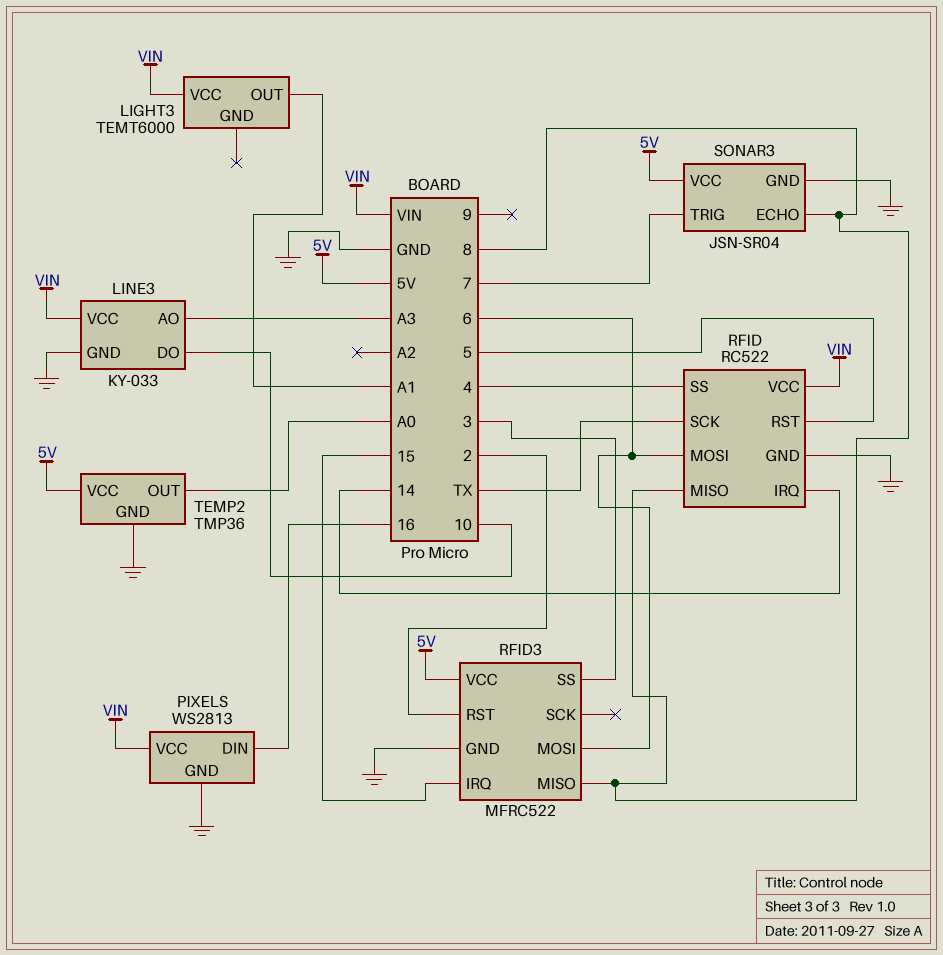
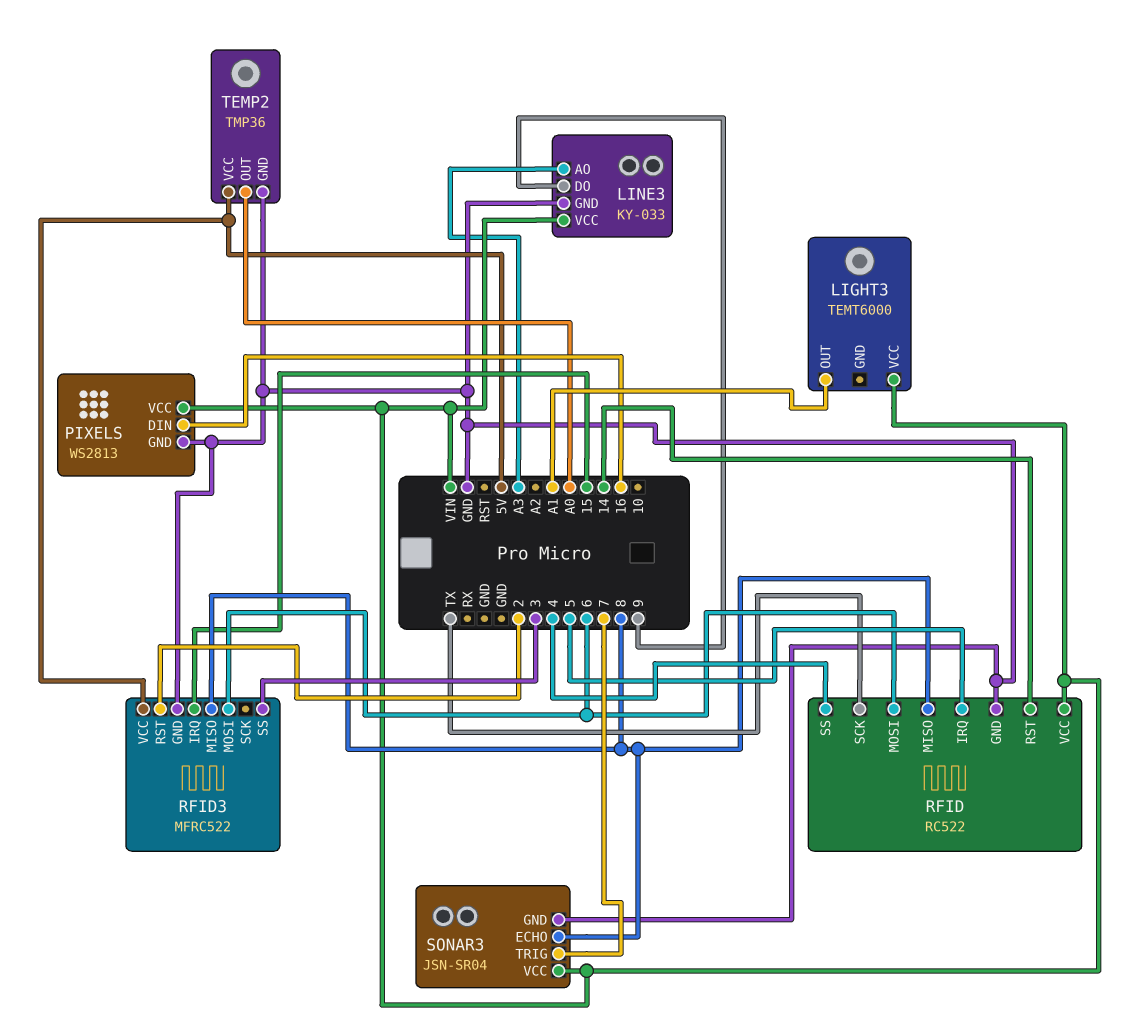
LINE3 pin DO: 10 -> 9
RFID pin IRQ: 14 -> 5
RFID pin RST: 5 -> 14
SONAR3 pin VCC: 5V -> VIN

